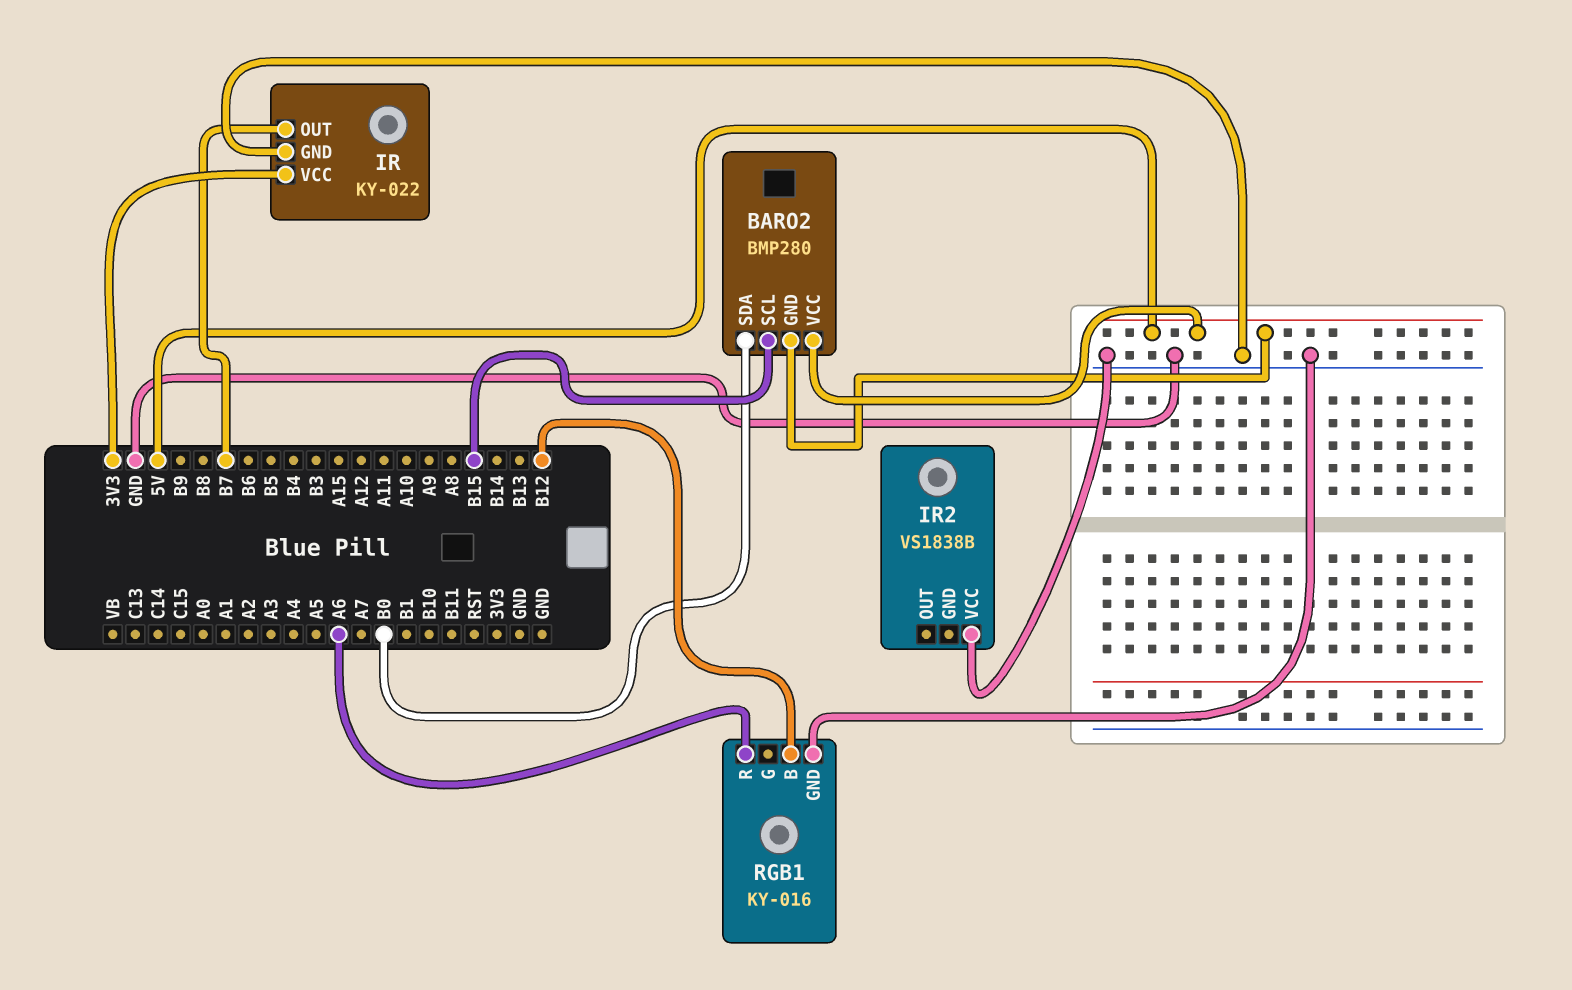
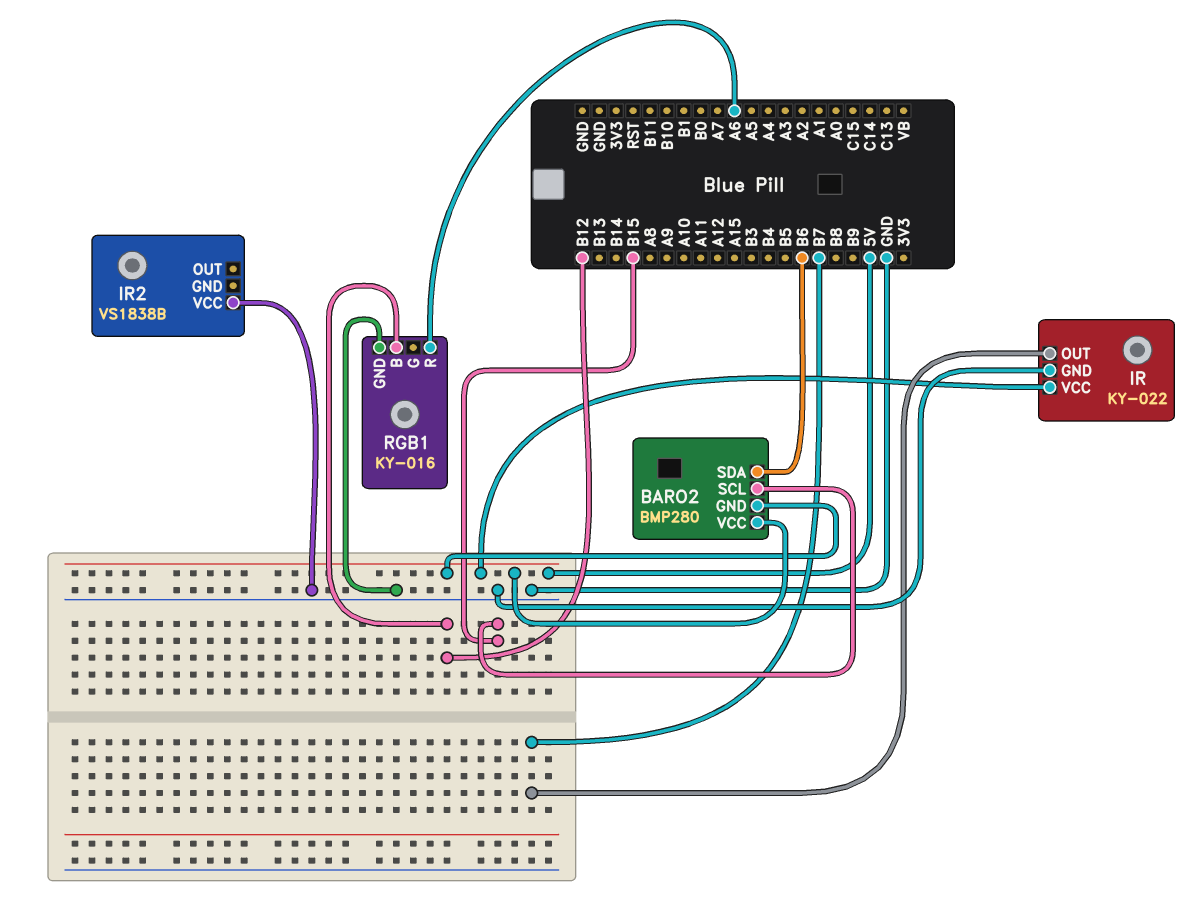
BARO2 pin SDA: B0 -> B6
IR pin VCC: 3V3 -> 5V

